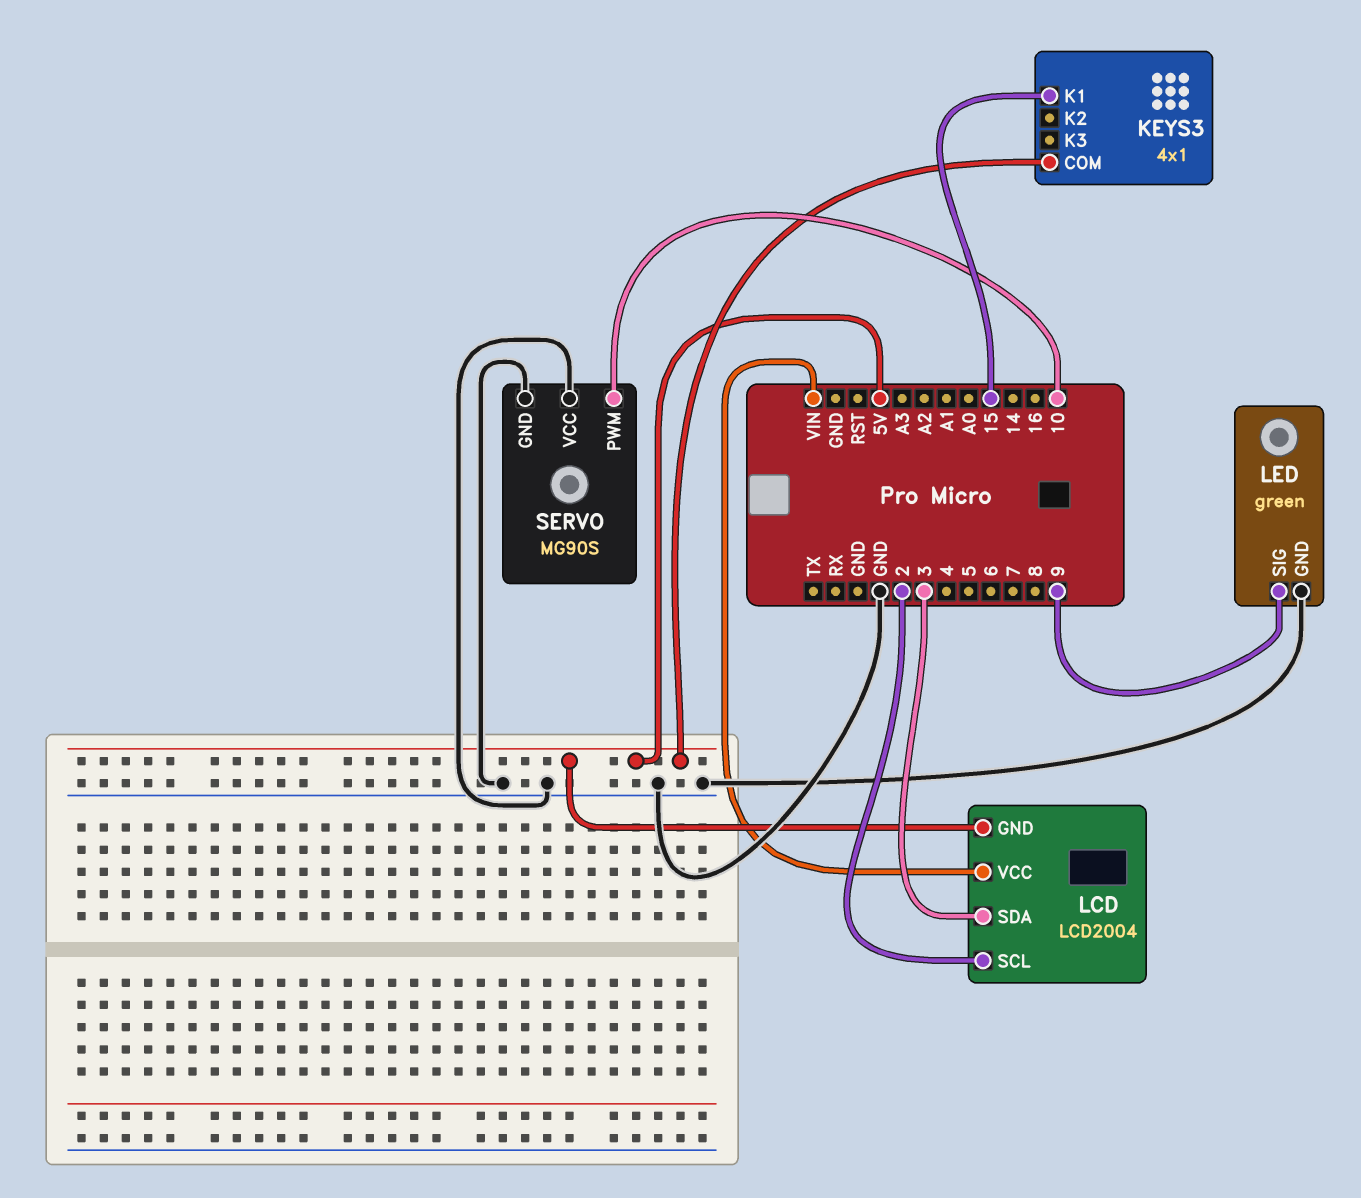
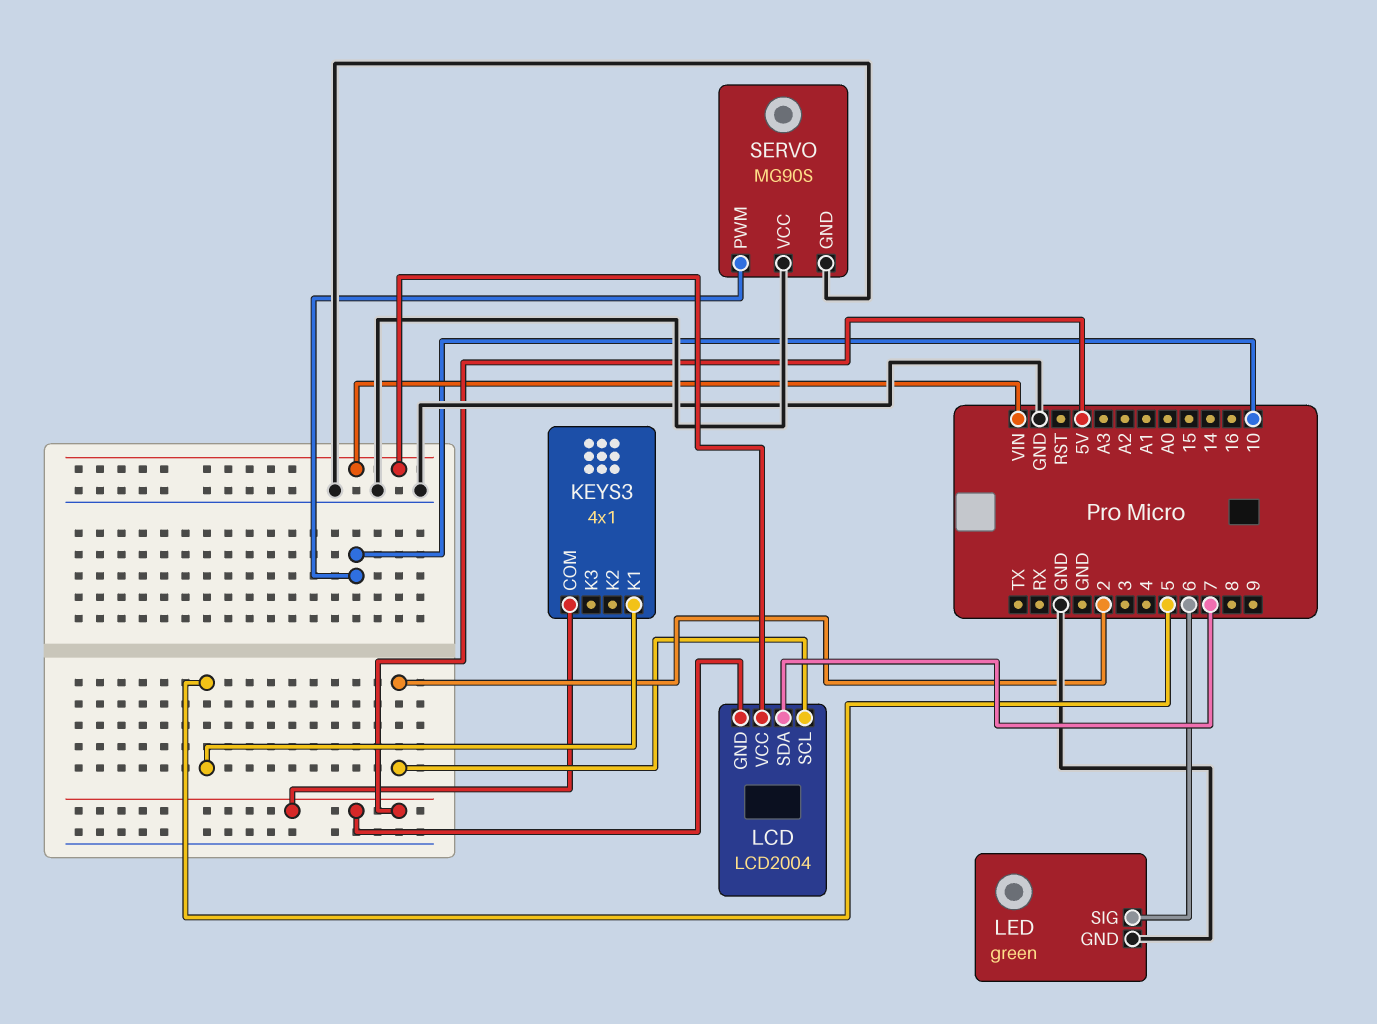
KEYS3 pin K1: 15 -> 5
LCD pin SDA: 3 -> 7
LED pin SIG: 9 -> 6

